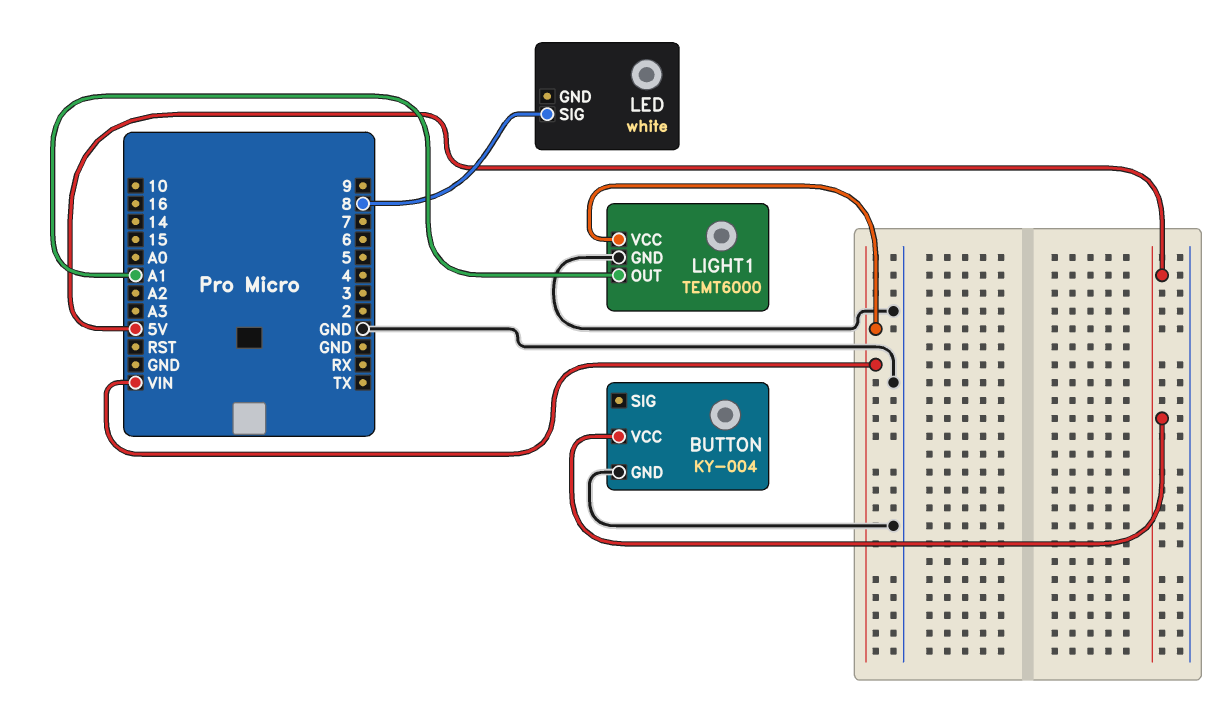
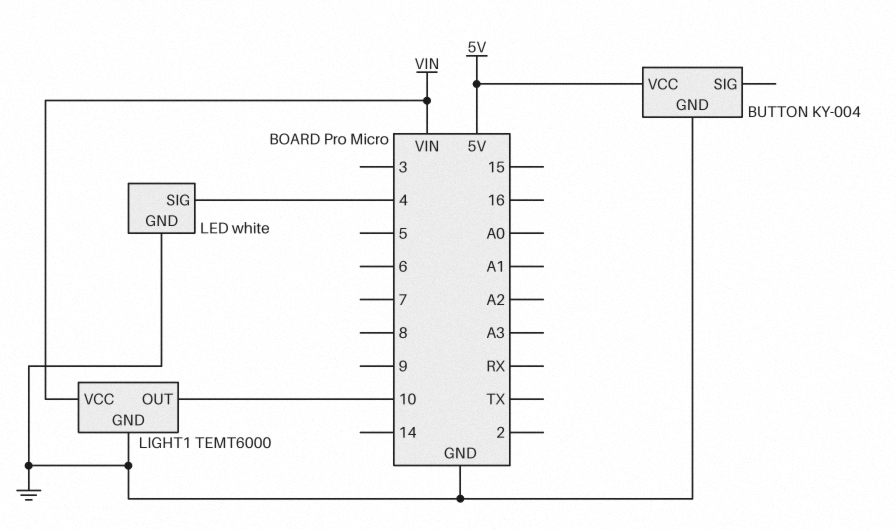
LED pin GND: none -> GND
LED pin SIG: 8 -> 4
LIGHT1 pin OUT: A1 -> 10

